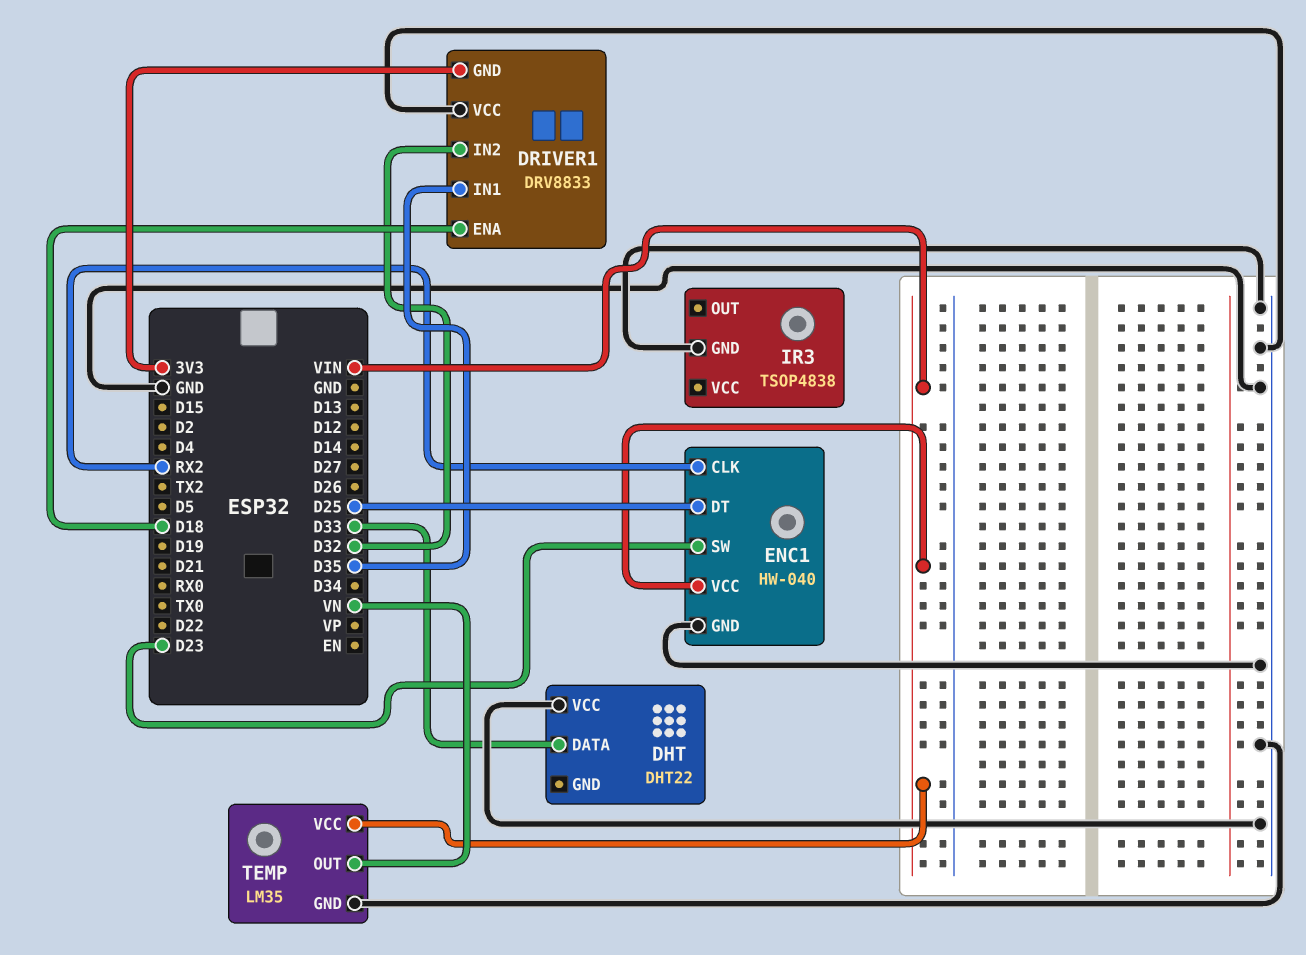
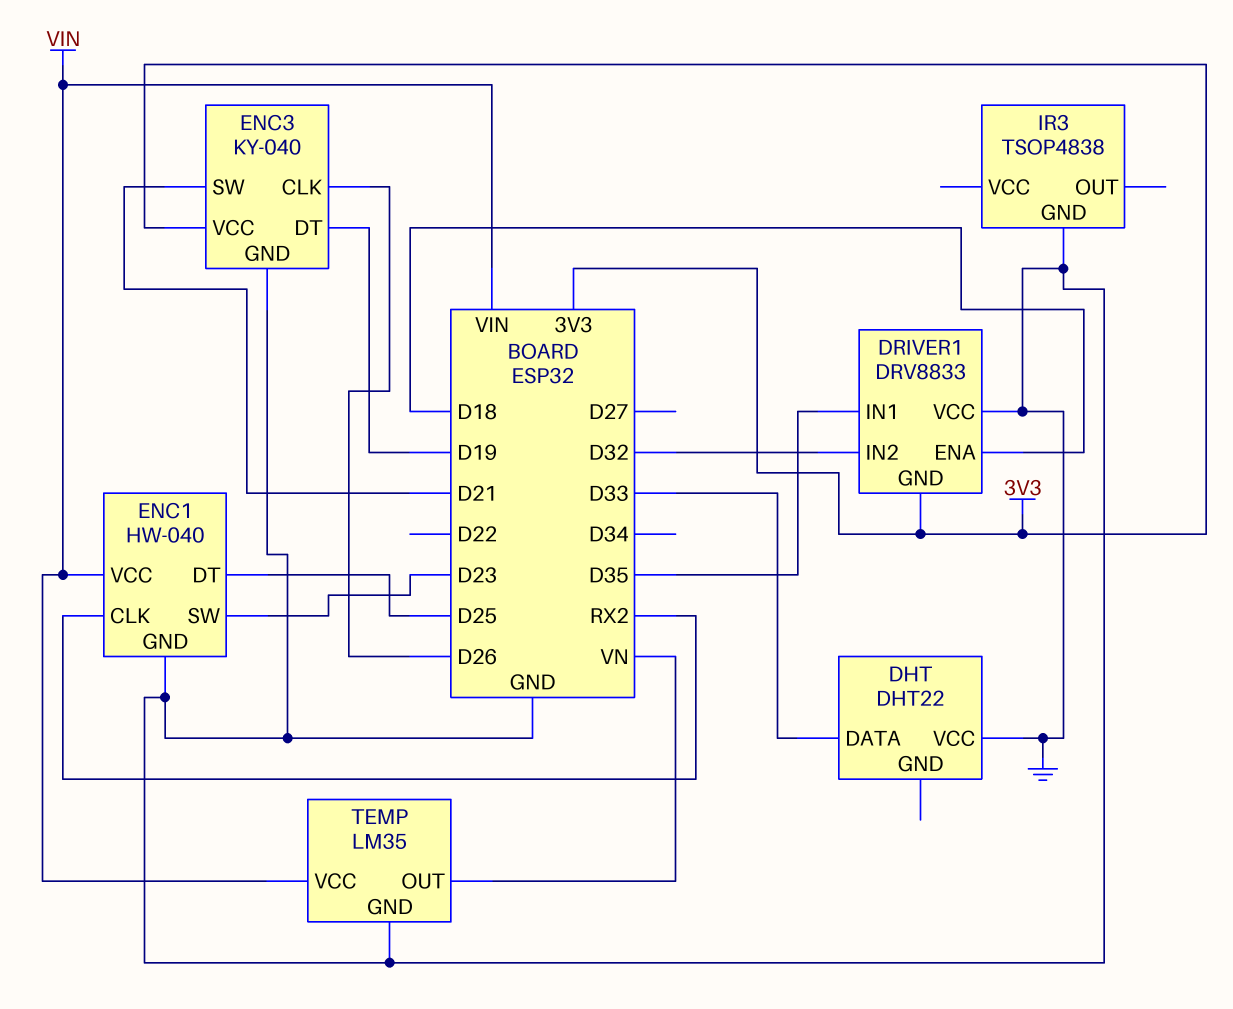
ENC3: none -> KY-040
ENC3 pin CLK: none -> D26
ENC3 pin DT: none -> D19
ENC3 pin GND: none -> GND
ENC3 pin SW: none -> D21
ENC3 pin VCC: none -> 3V3

